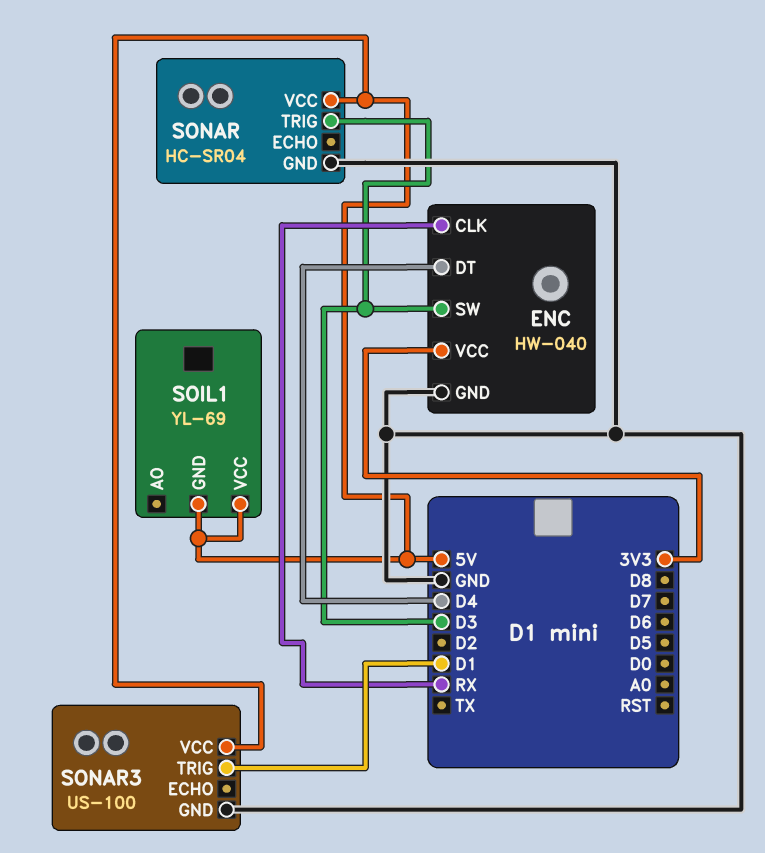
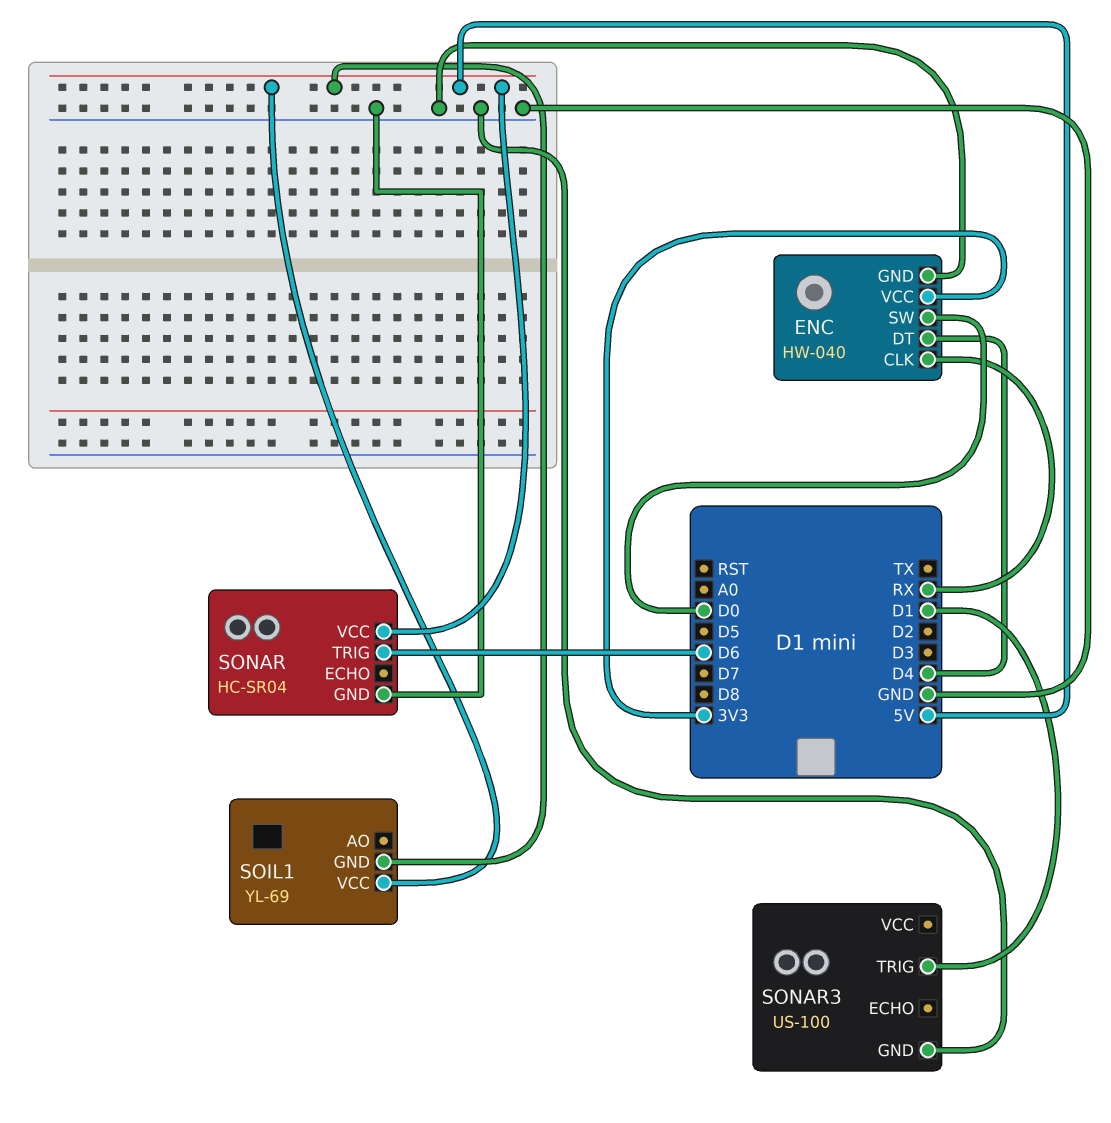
ENC pin SW: D3 -> D0
SONAR pin TRIG: D3 -> D6
SONAR3 pin VCC: 5V -> none

